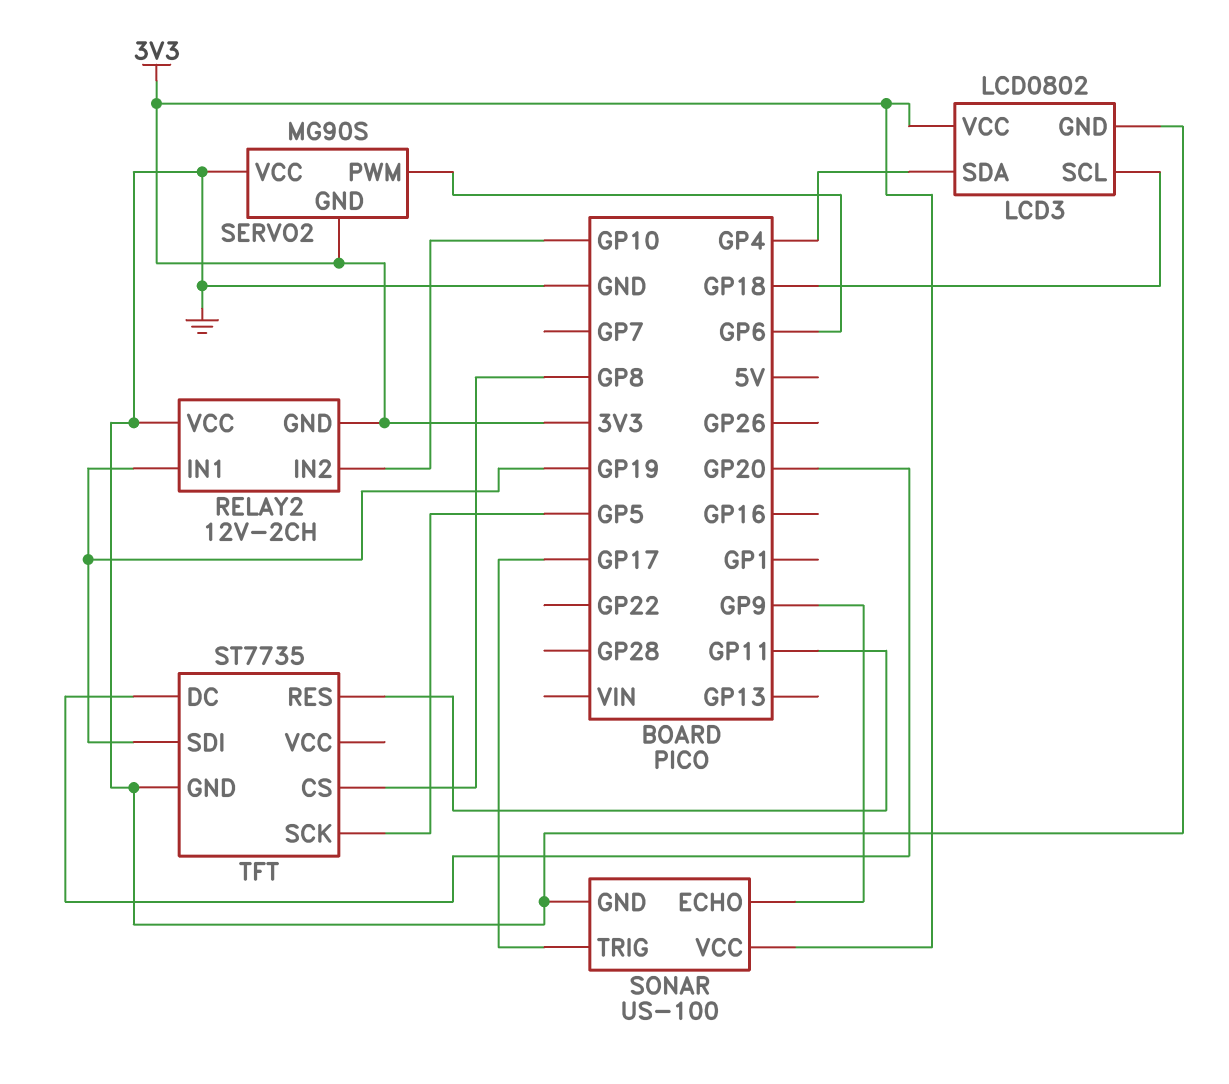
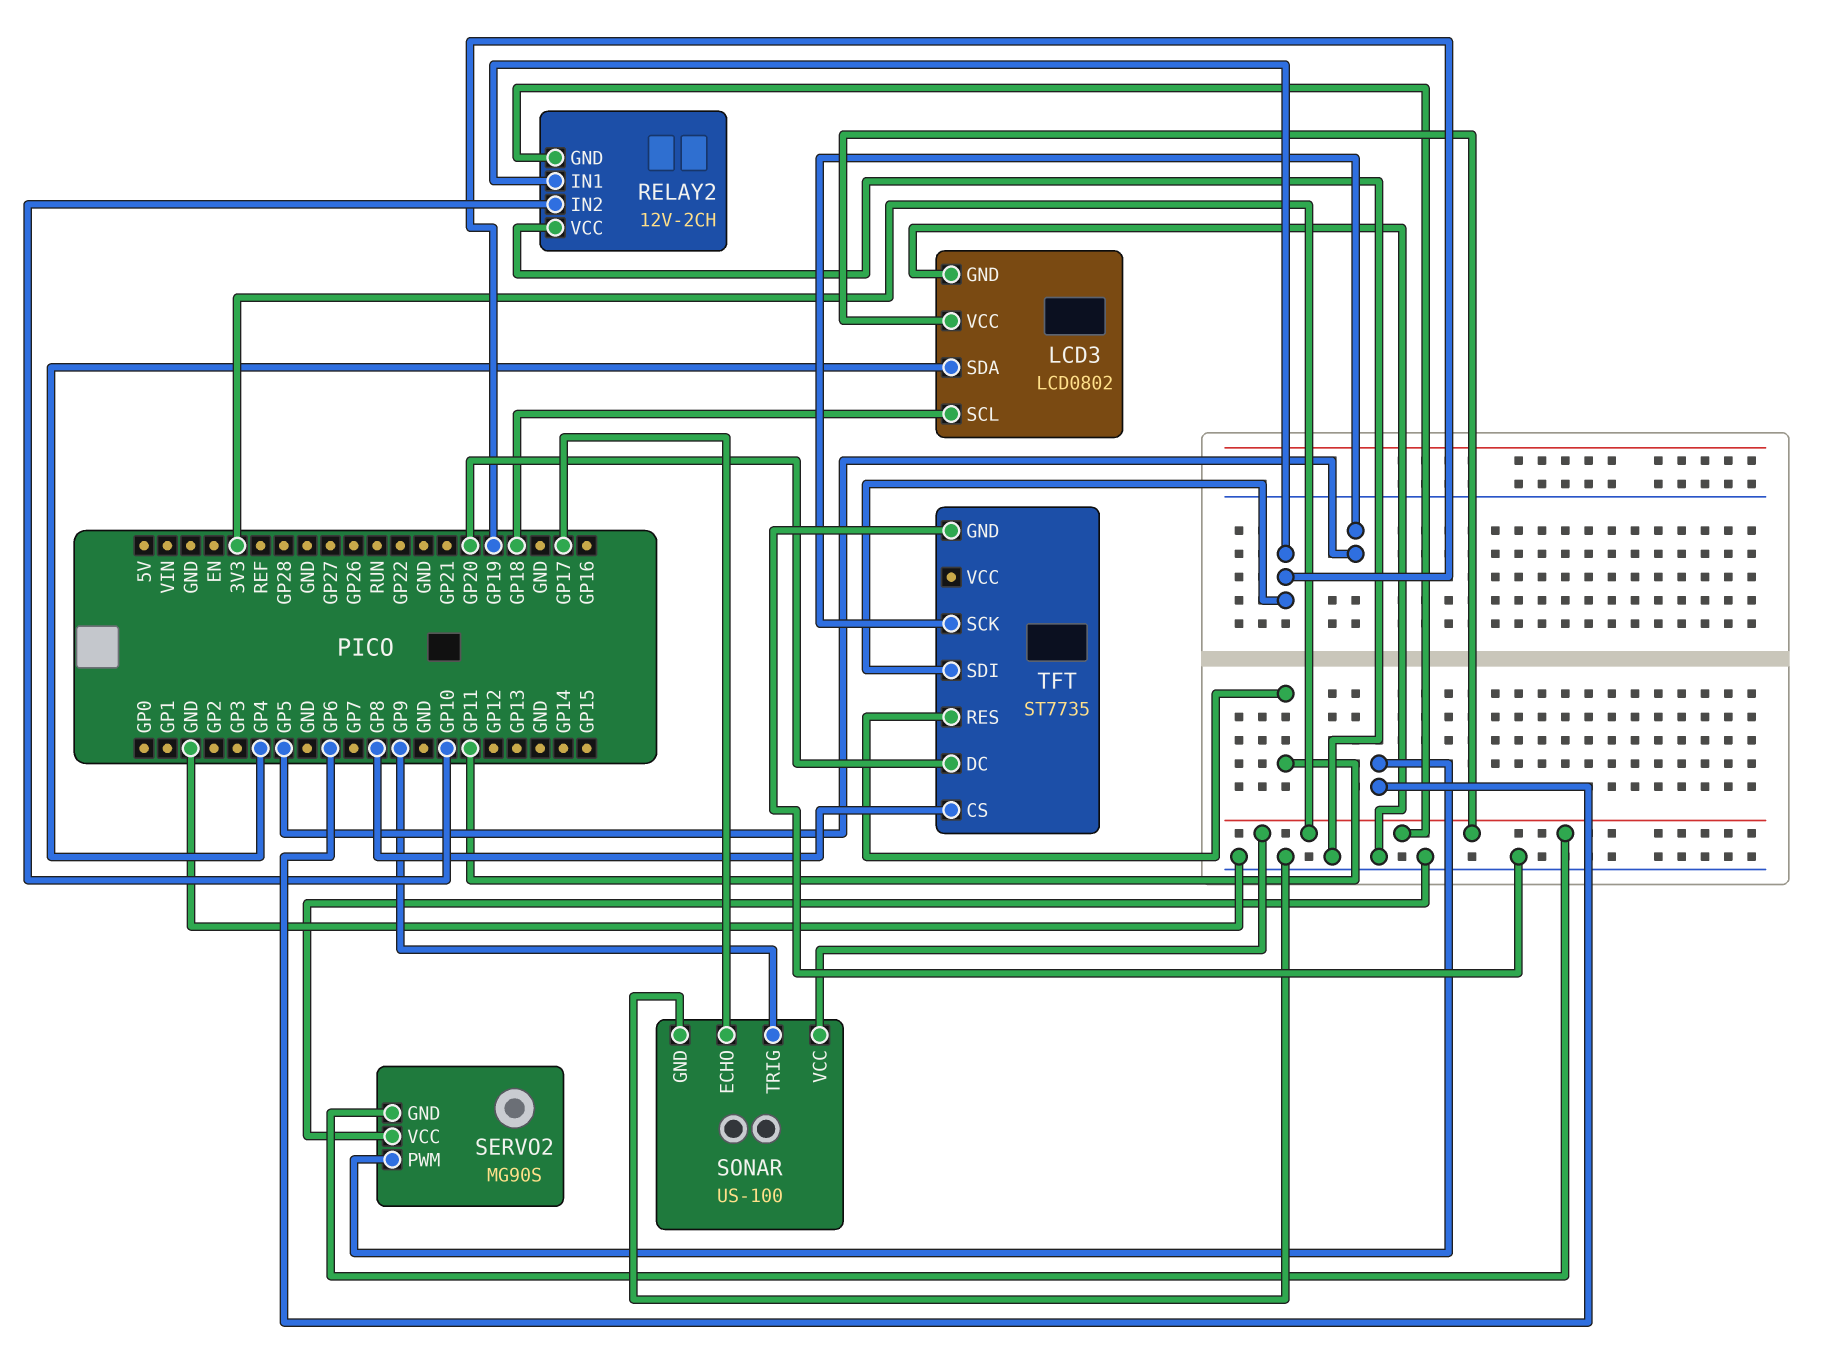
SONAR pin ECHO: GP9 -> GP17
SONAR pin TRIG: GP17 -> GP9

